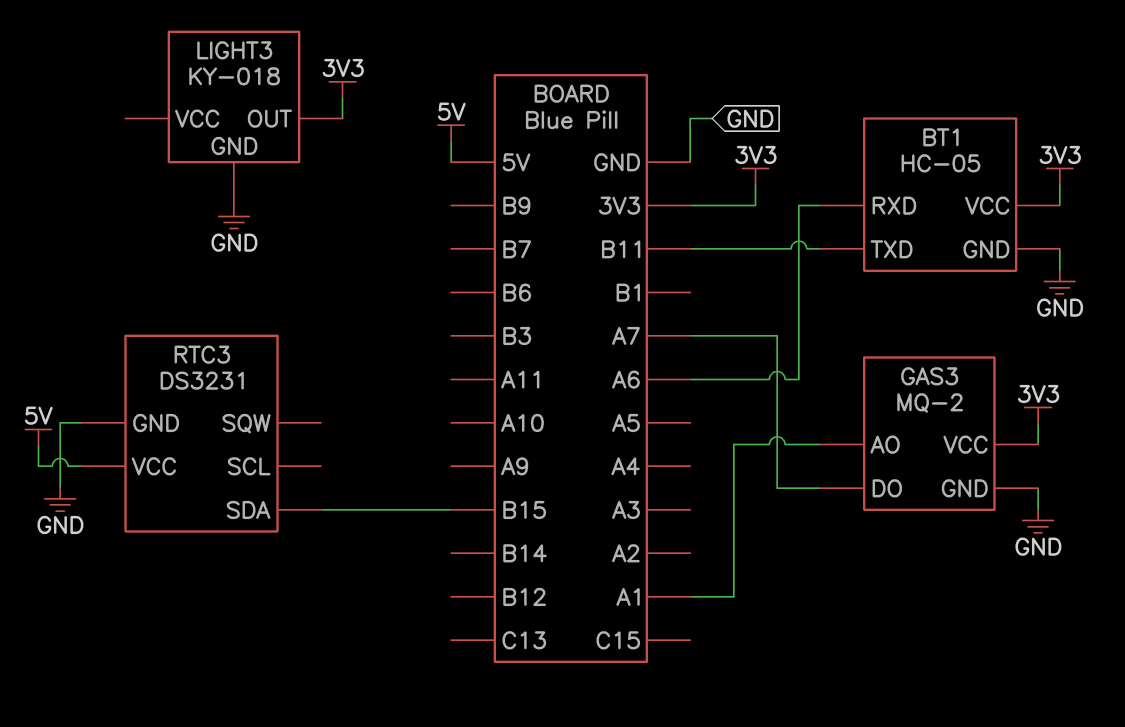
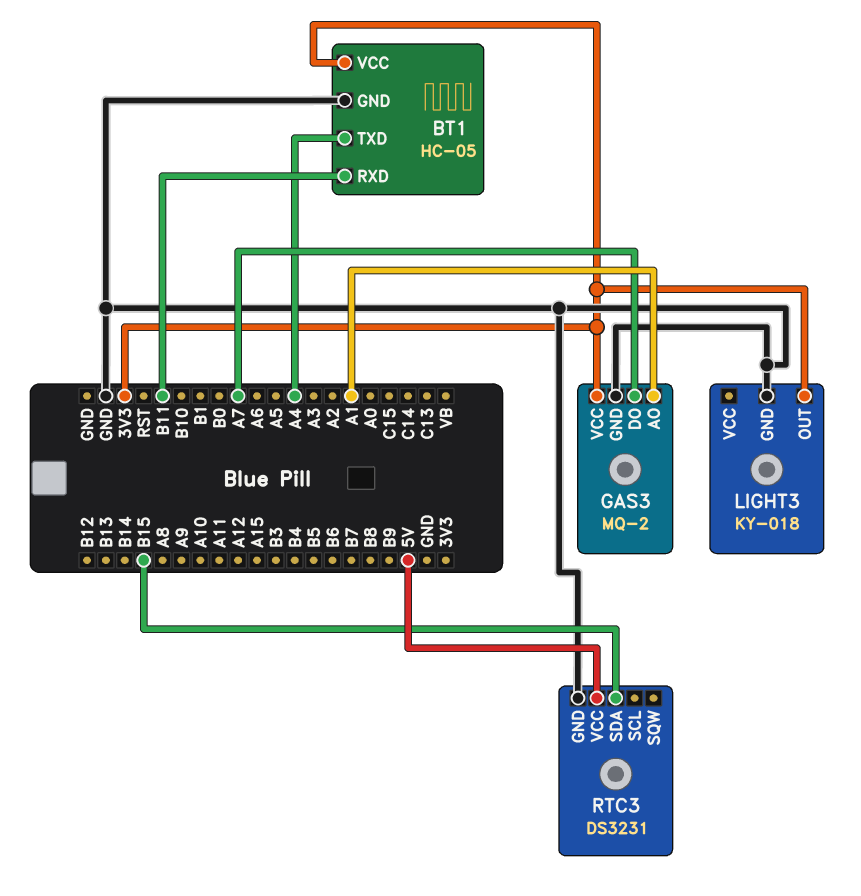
BT1 pin RXD: A6 -> B11
BT1 pin TXD: B11 -> A4

